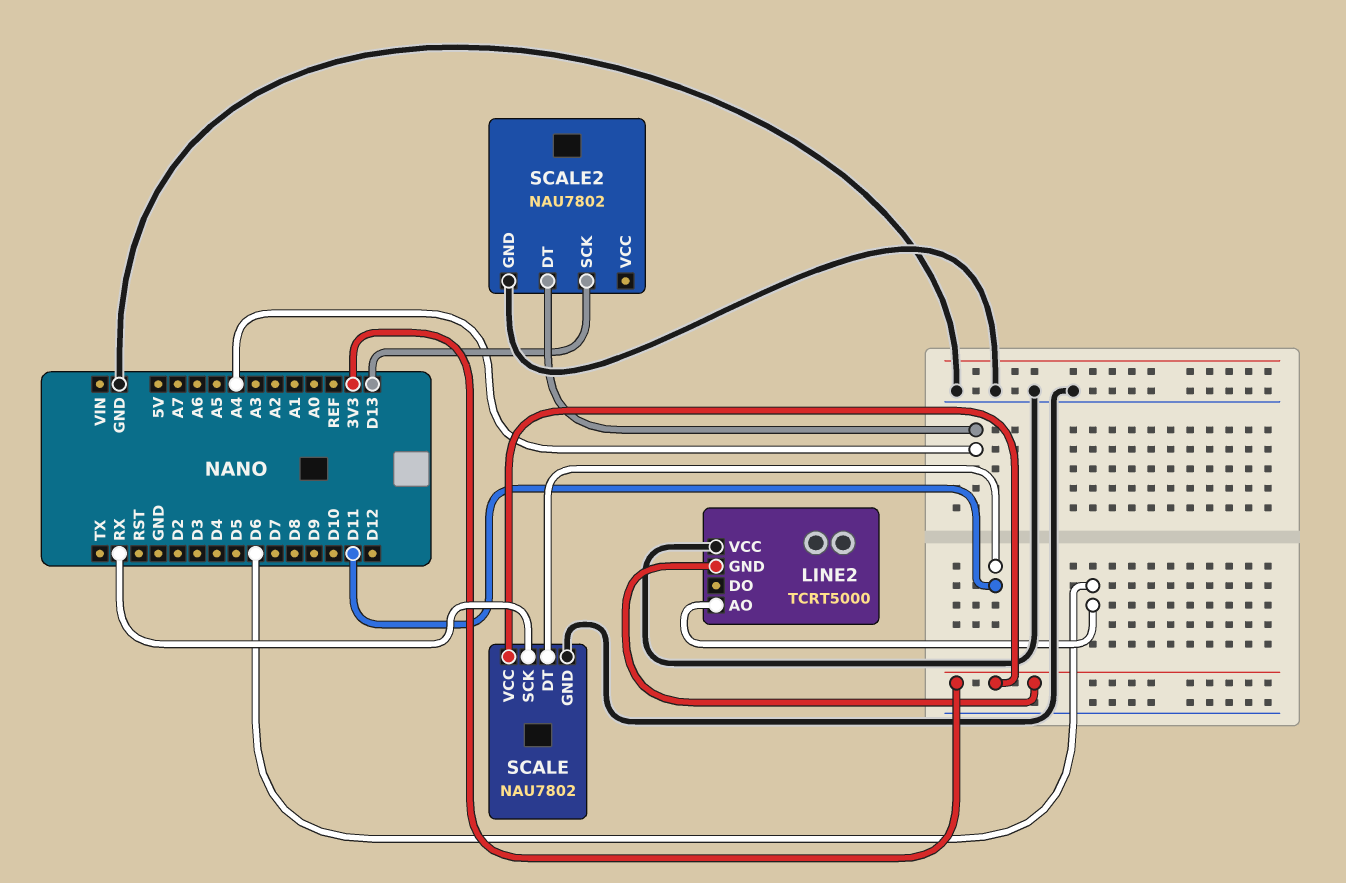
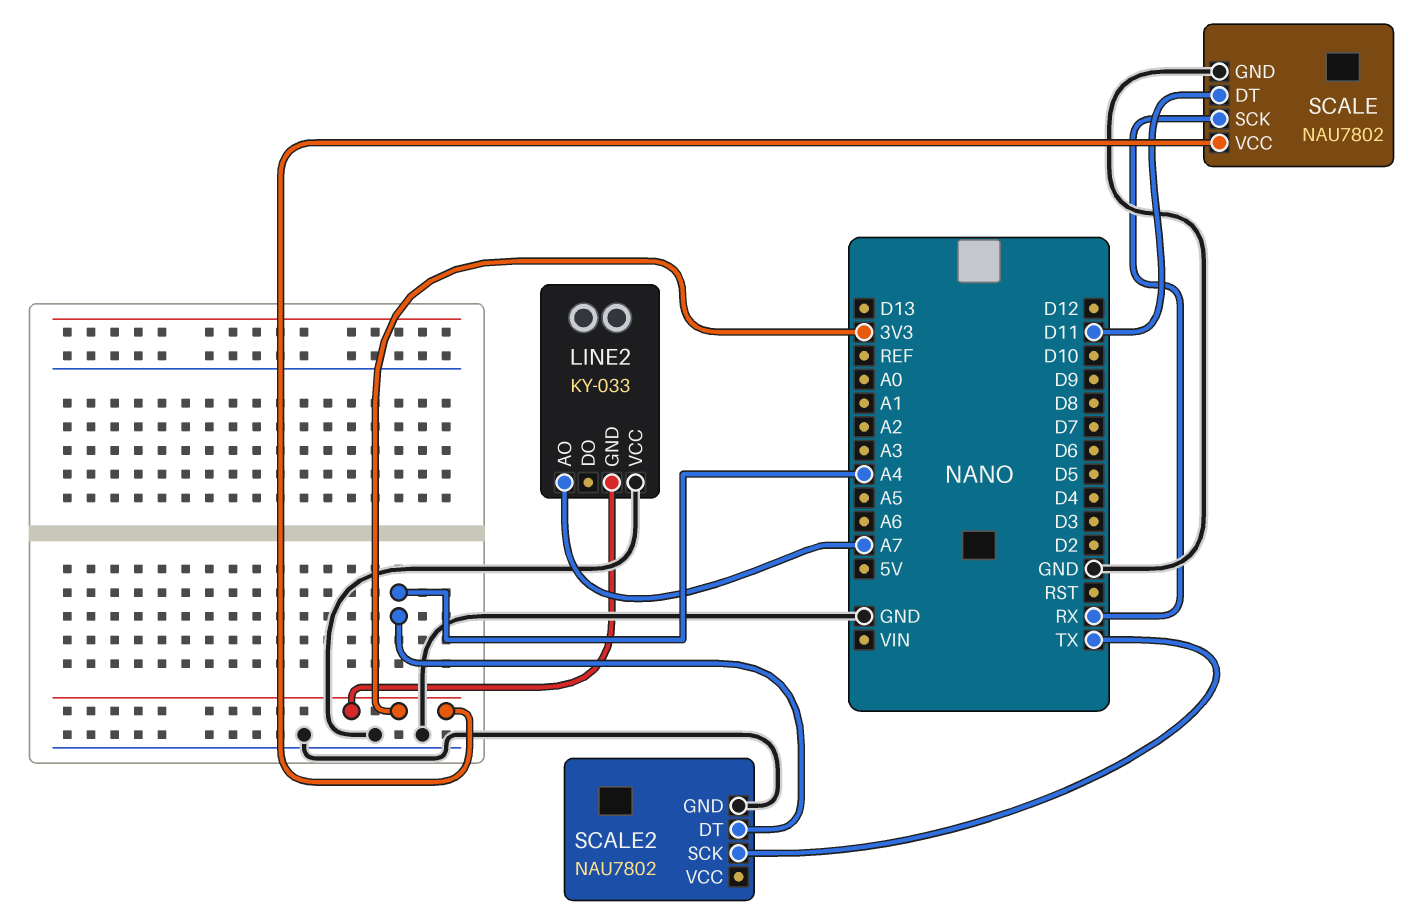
LINE2: TCRT5000 -> KY-033
LINE2 pin AO: D6 -> A7
SCALE2 pin SCK: D13 -> TX

